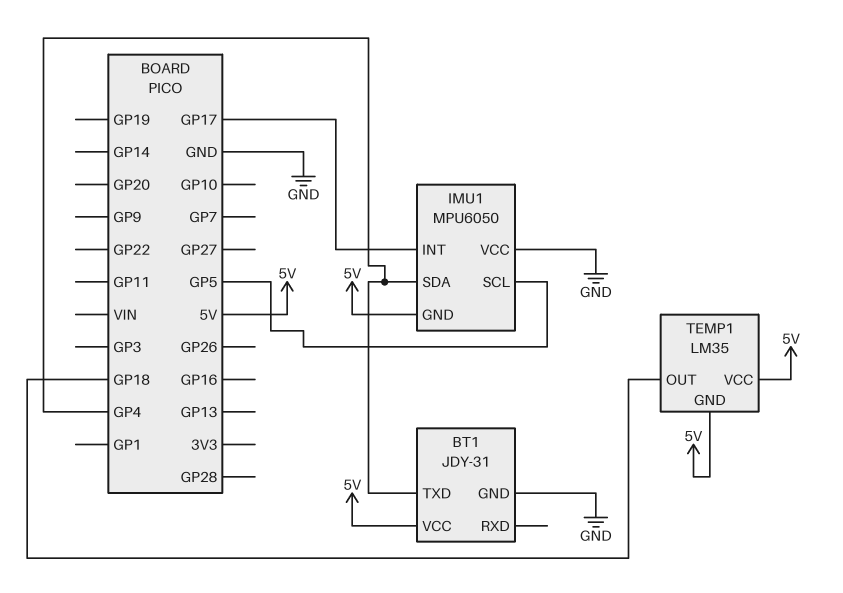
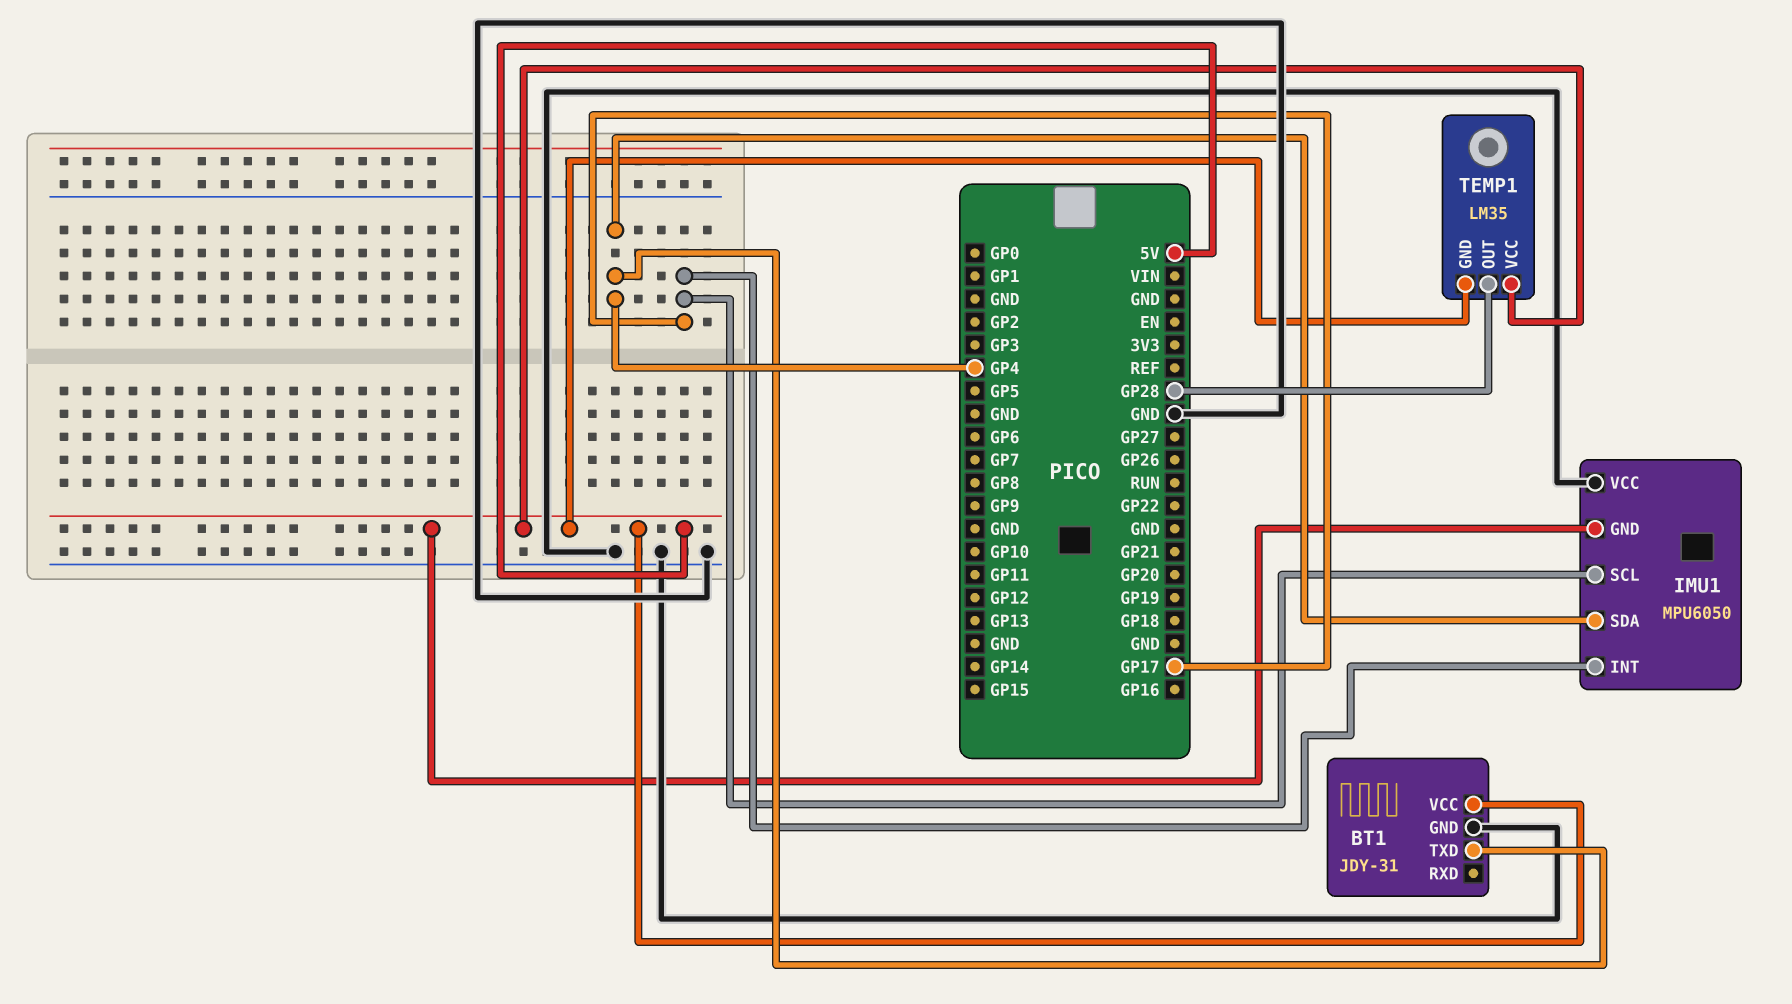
IMU1 pin SCL: GP5 -> GP17
TEMP1 pin OUT: GP18 -> GP28

